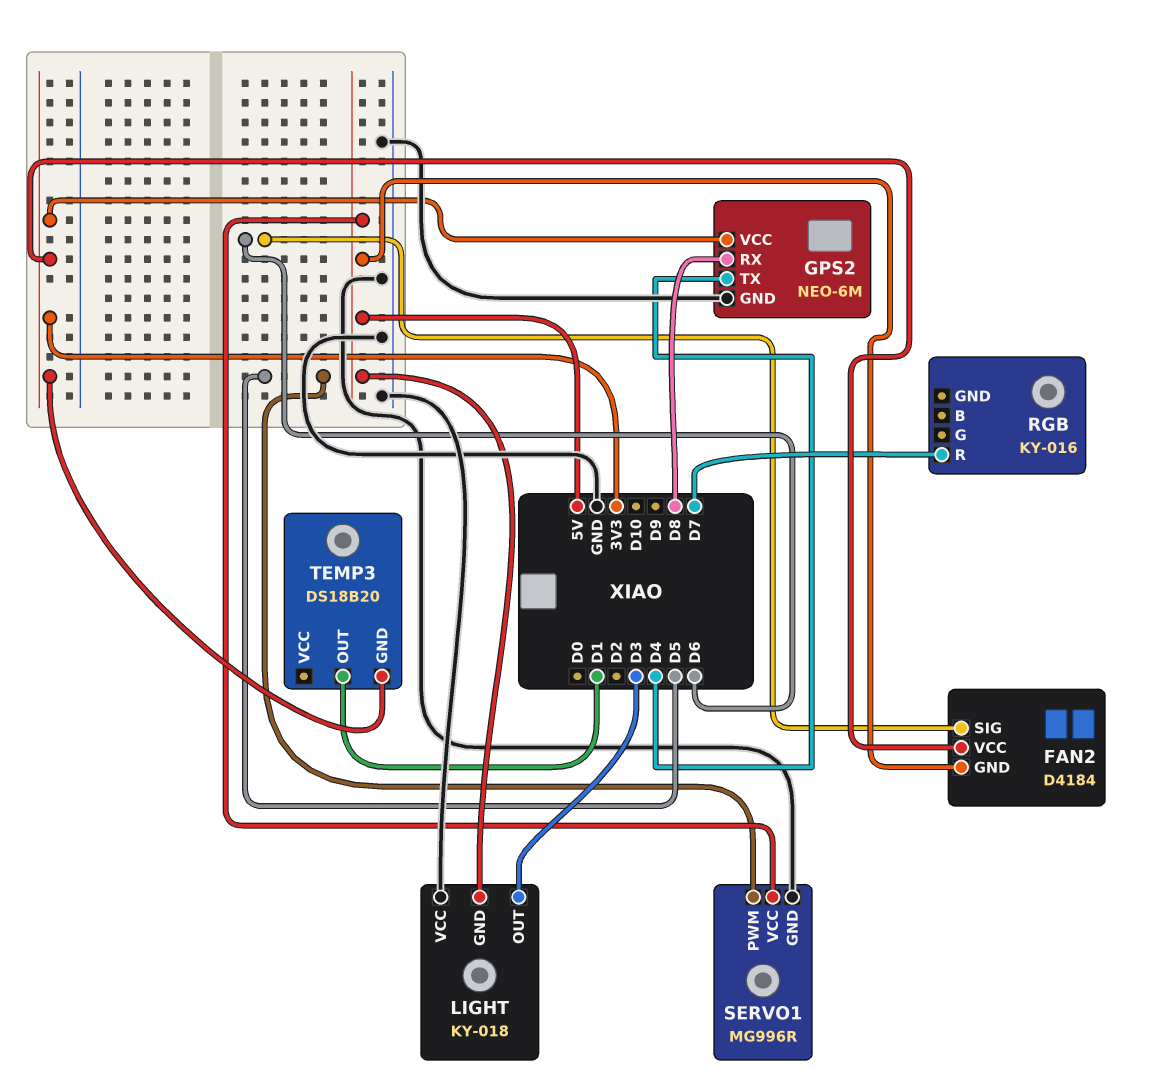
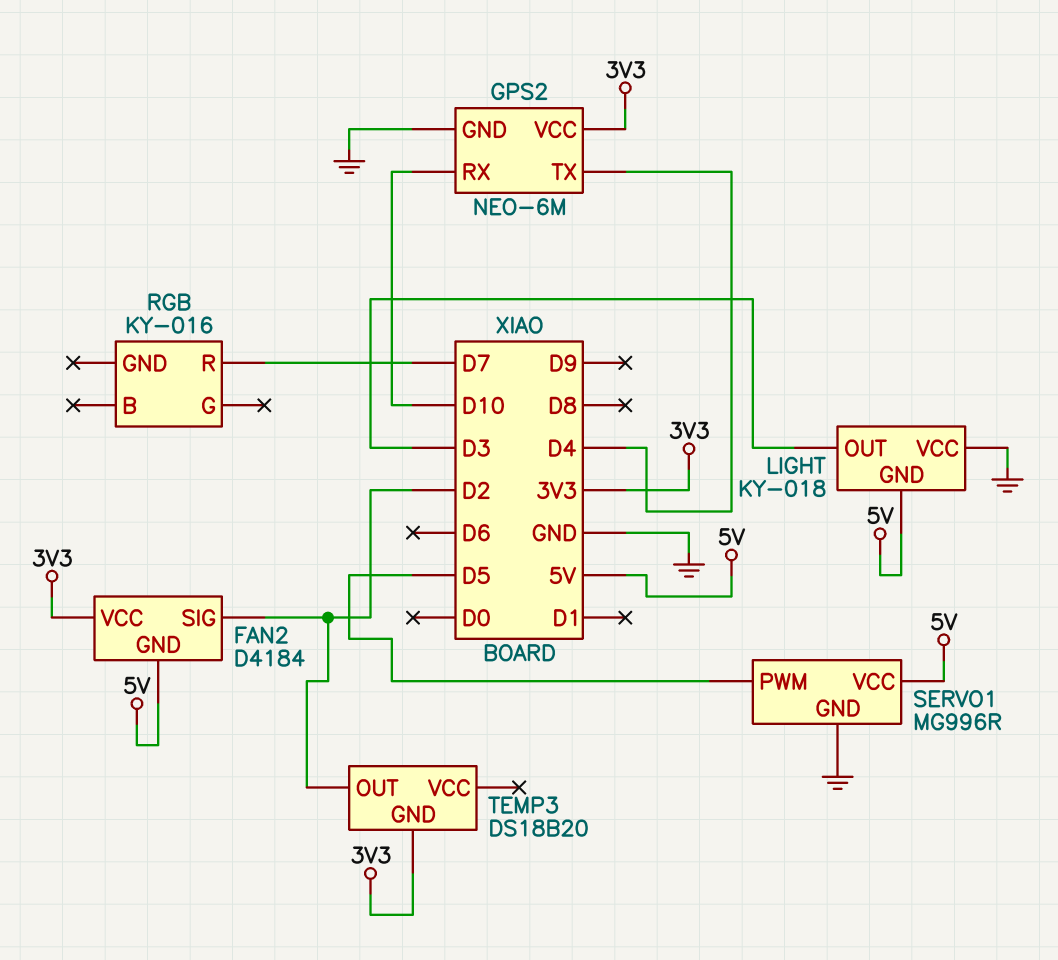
FAN2 pin SIG: D6 -> D2
GPS2 pin RX: D8 -> D10
TEMP3 pin OUT: D1 -> D2

